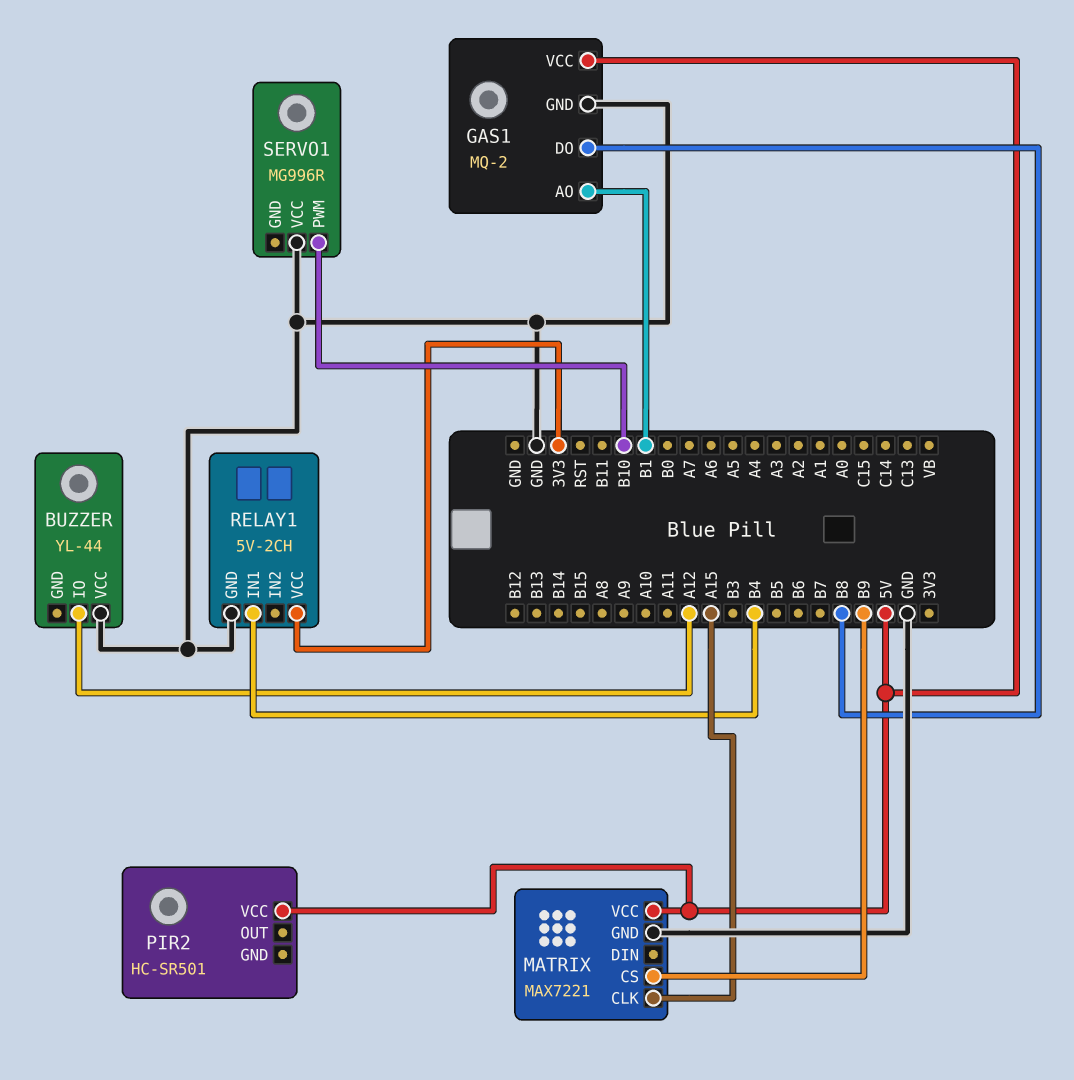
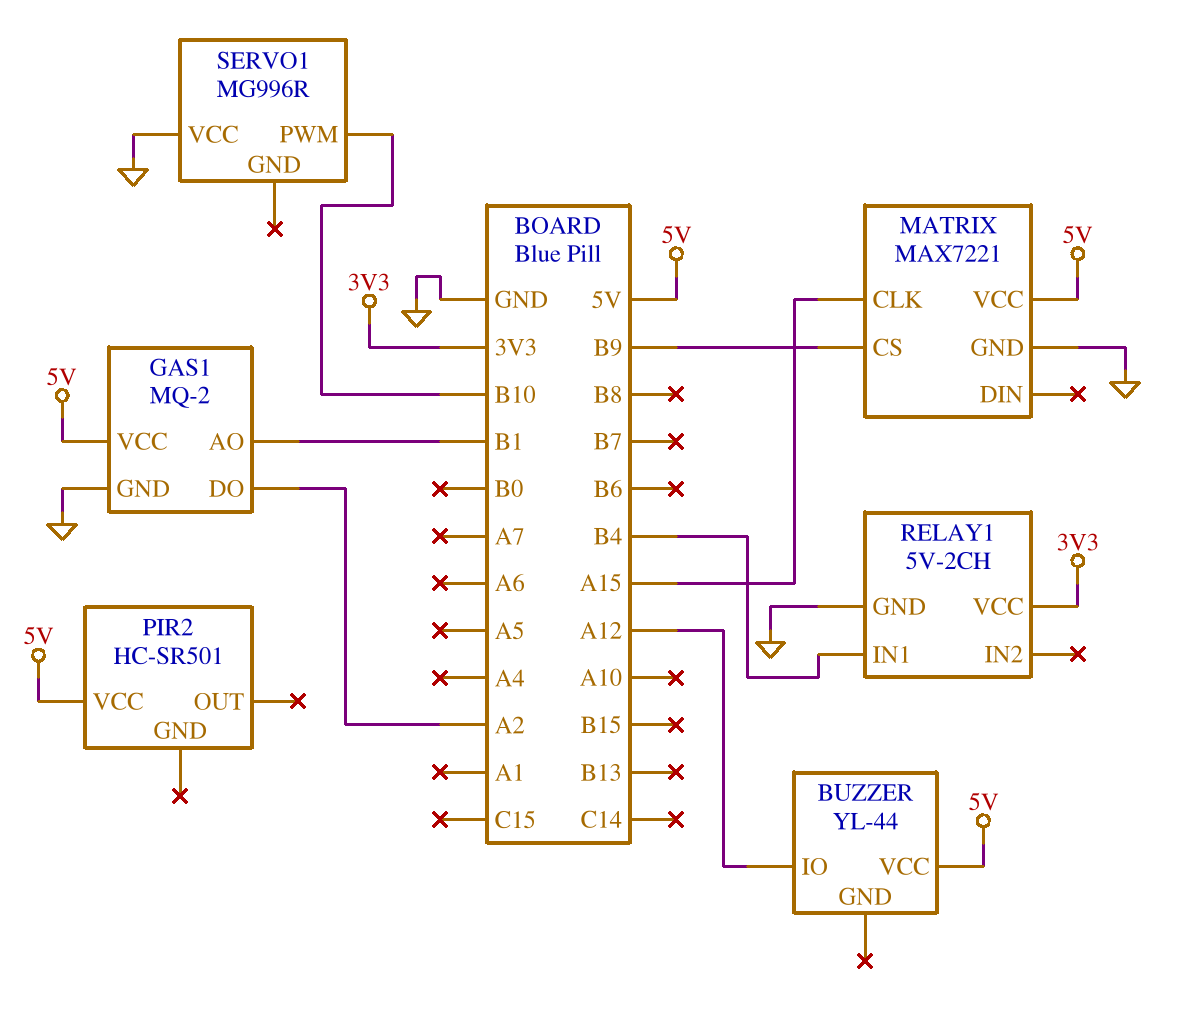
BUZZER pin VCC: GND -> 5V
GAS1 pin DO: B8 -> A2

